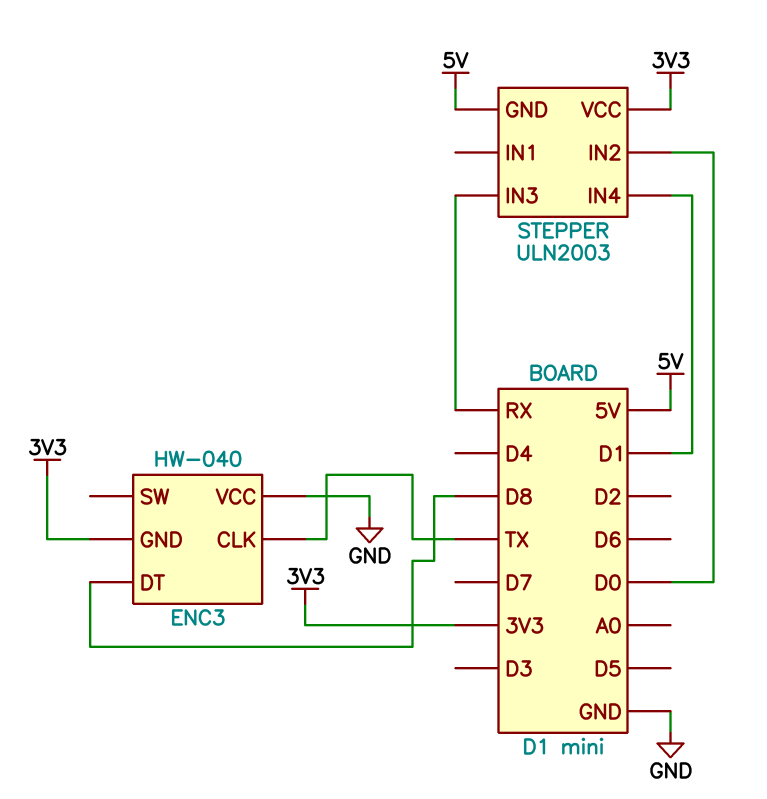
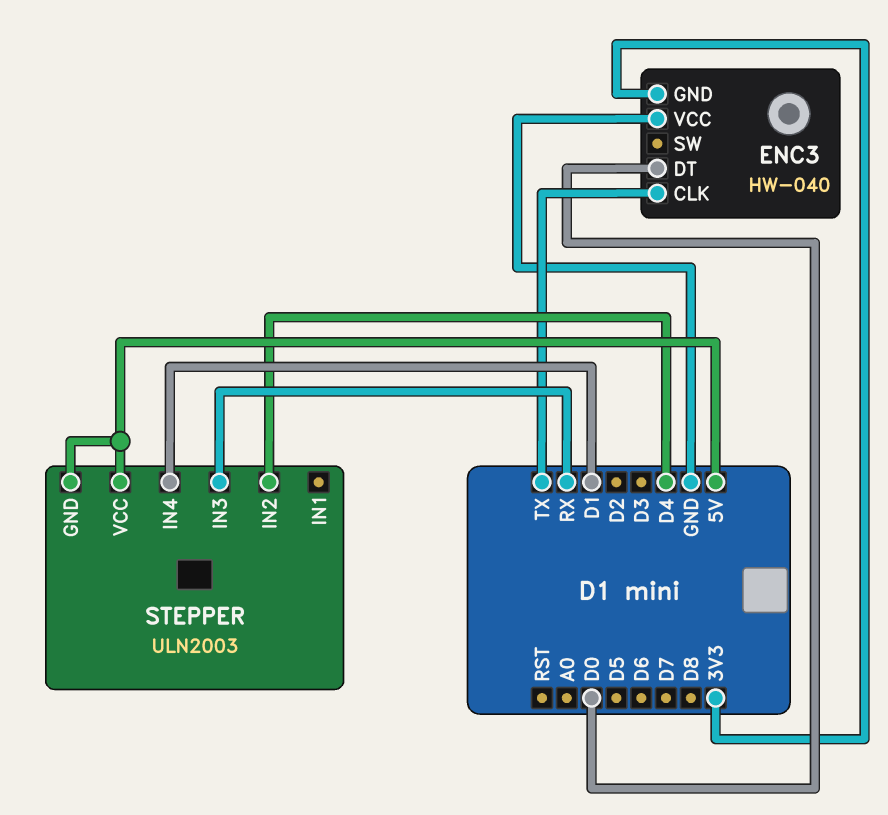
ENC3 pin DT: D8 -> D0
STEPPER pin IN2: D0 -> D4
STEPPER pin VCC: 3V3 -> 5V

